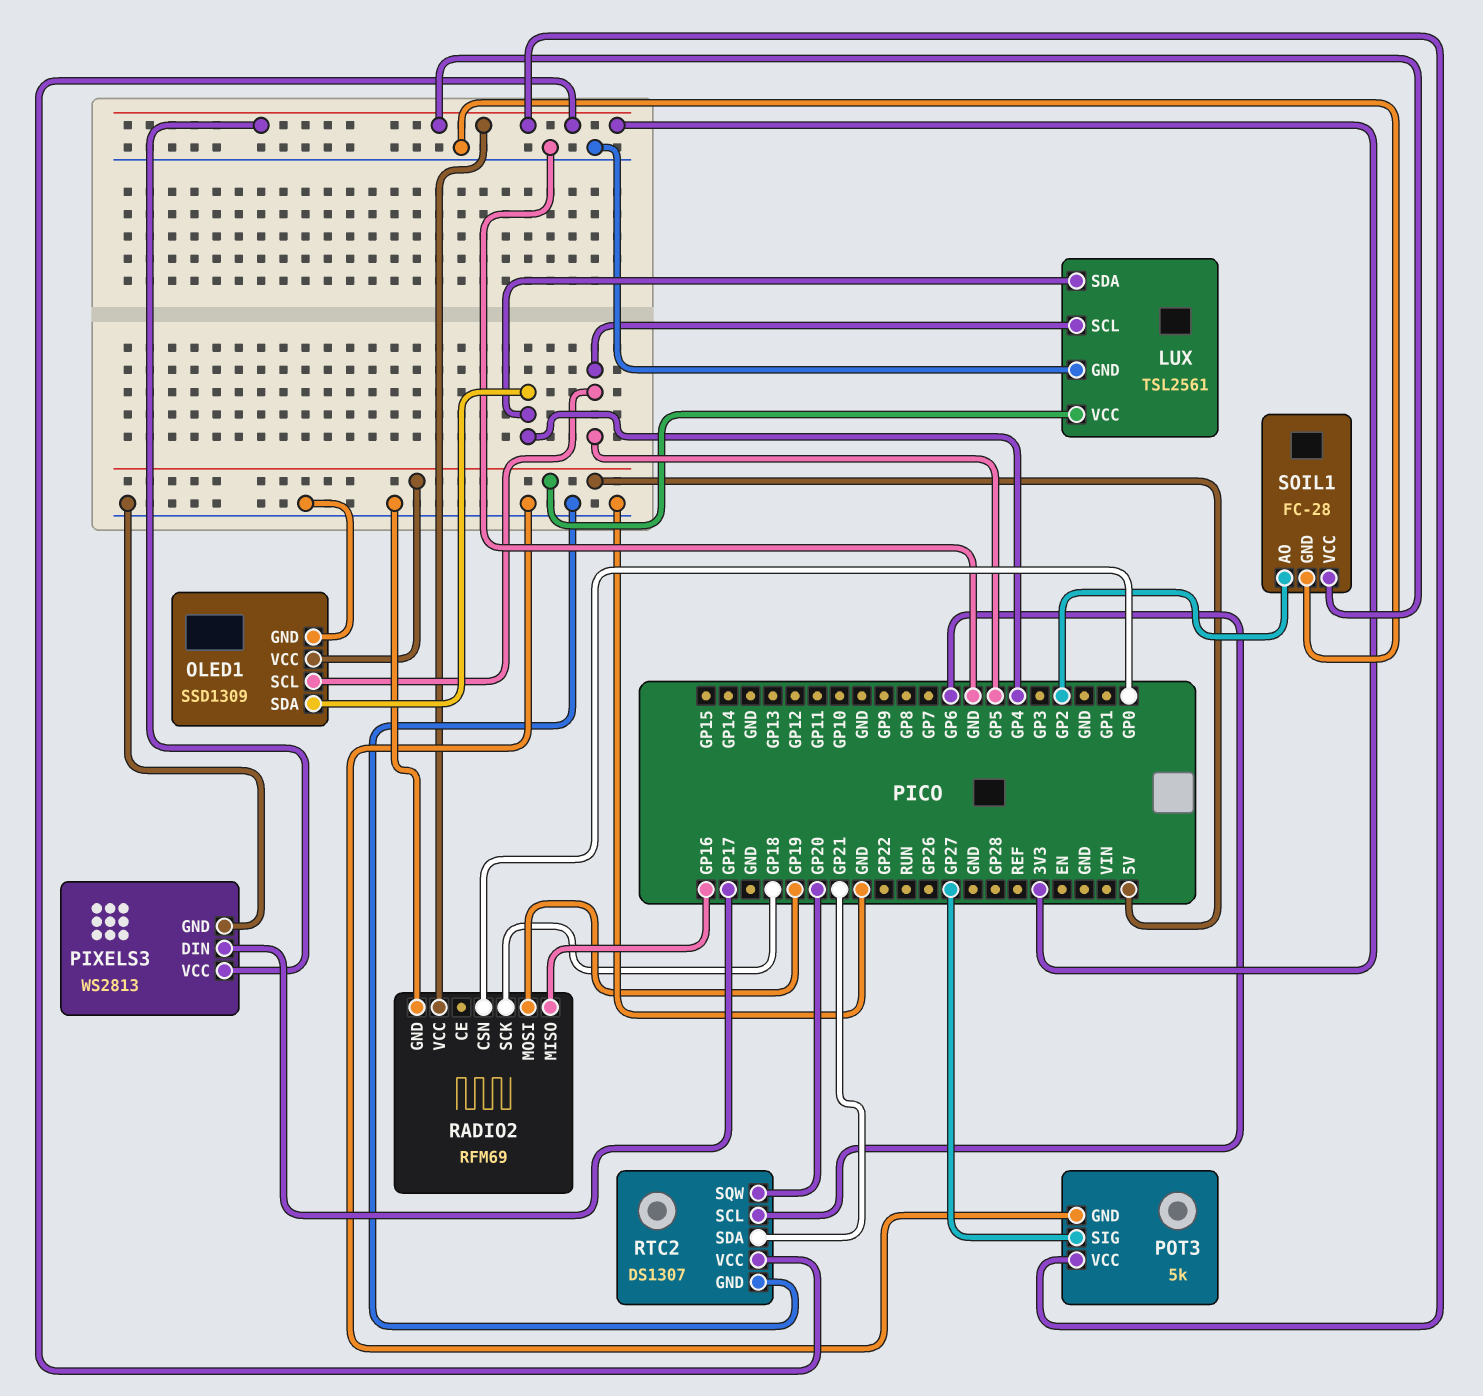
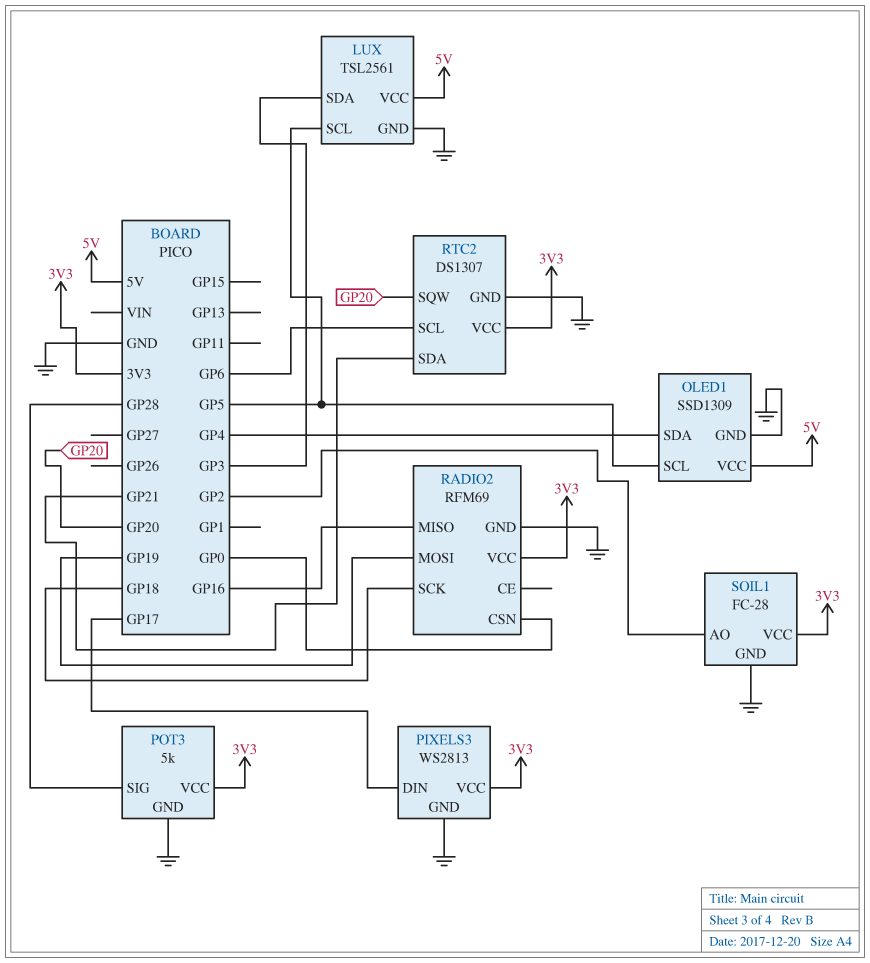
LUX pin SDA: GP4 -> GP3
POT3 pin SIG: GP27 -> GP28

